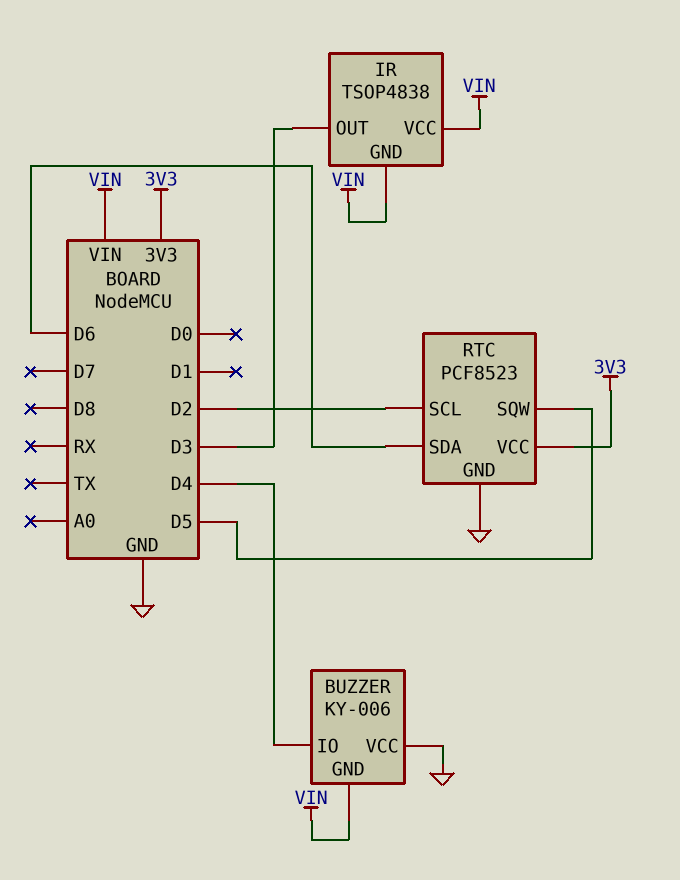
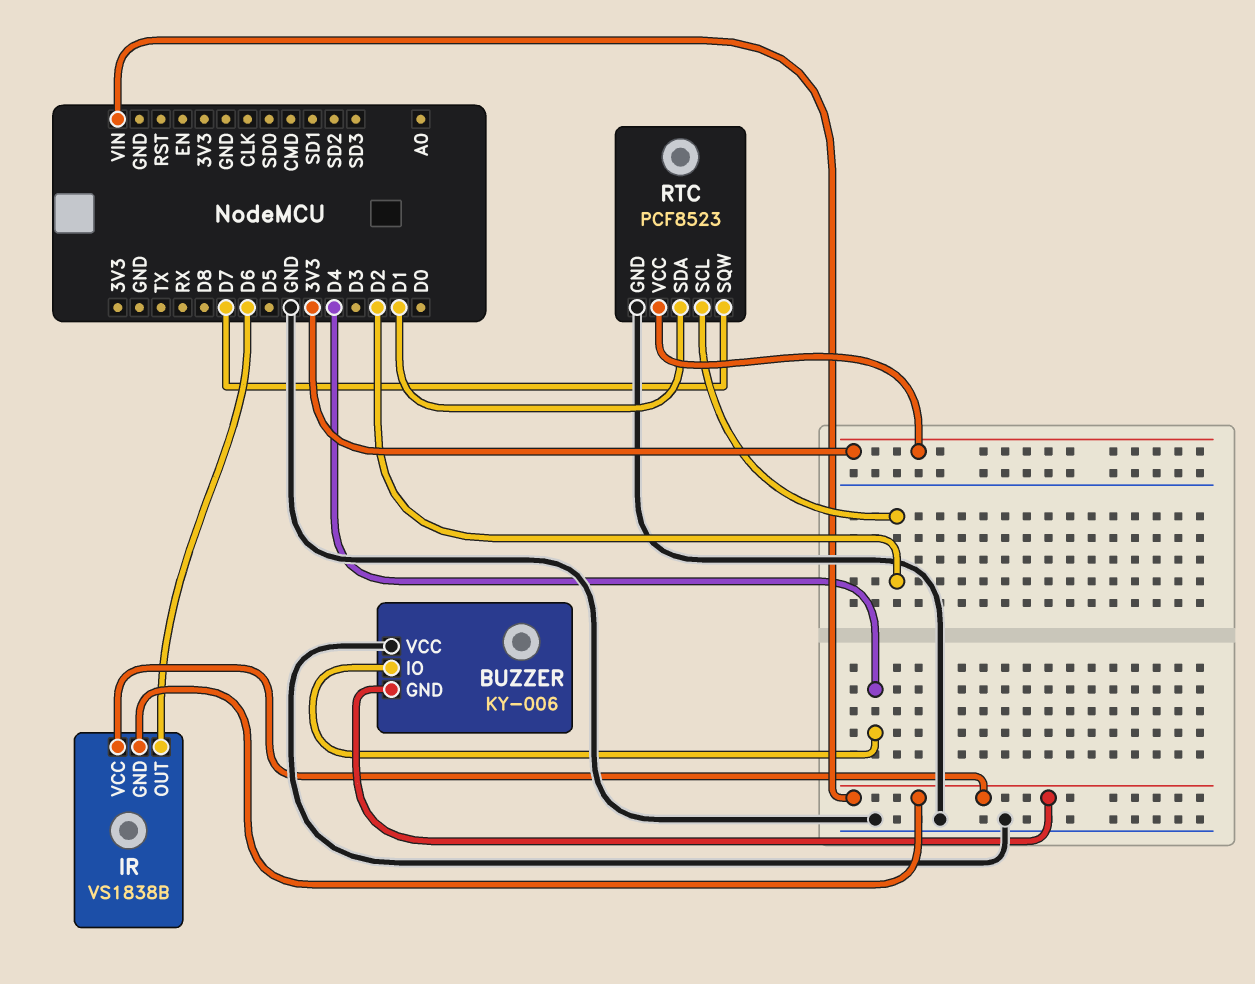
IR: TSOP4838 -> VS1838B
IR pin OUT: D3 -> D6
RTC pin SDA: D6 -> D1
RTC pin SQW: D5 -> D7

